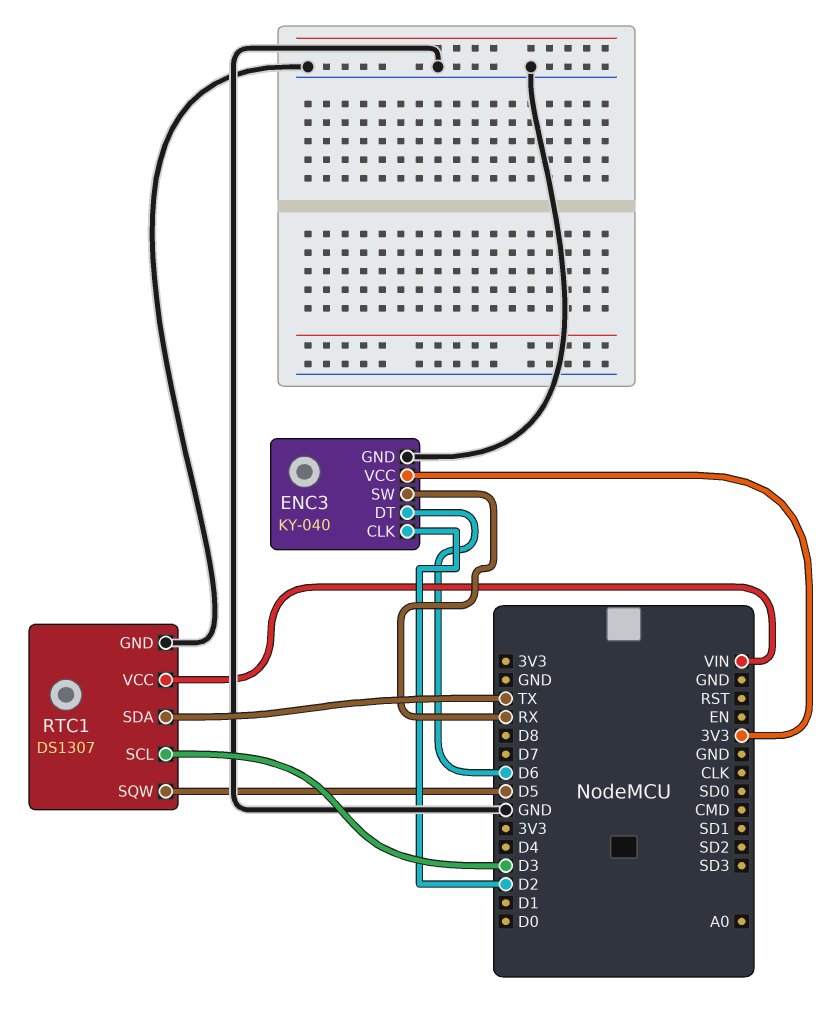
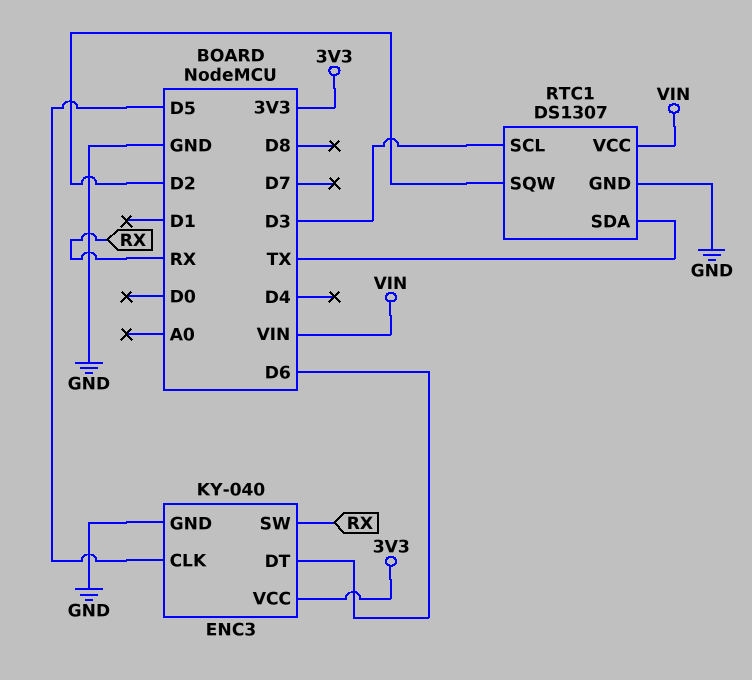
ENC3 pin CLK: D2 -> D5
RTC1 pin SQW: D5 -> D2

